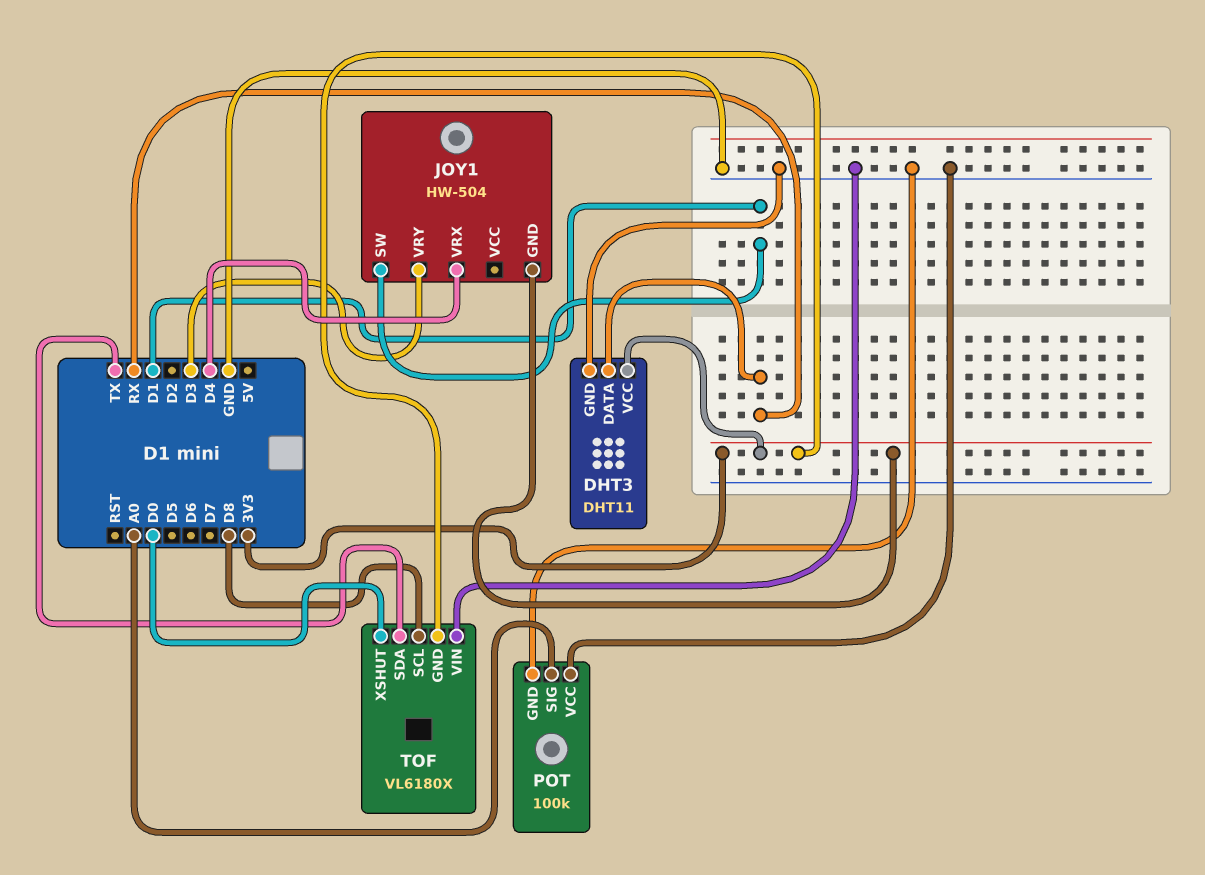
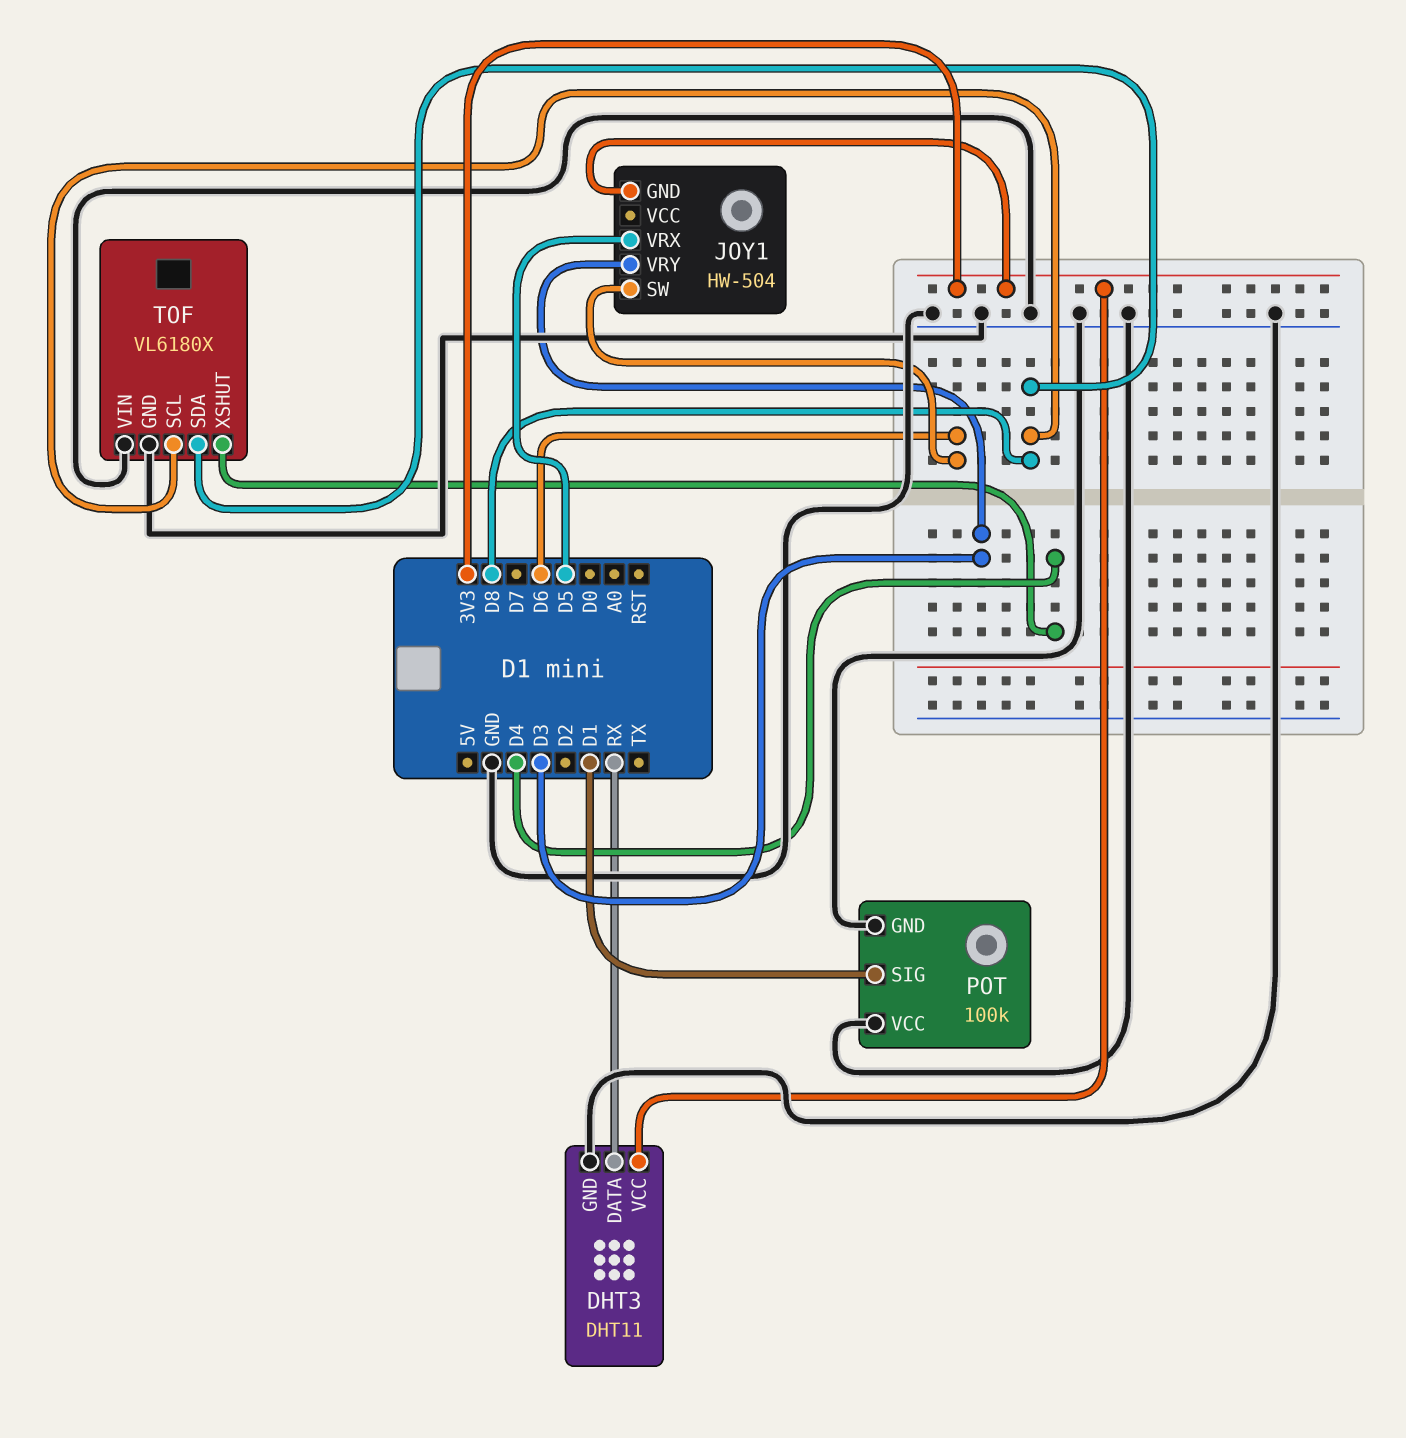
JOY1 pin SW: D1 -> D6
JOY1 pin VRX: D4 -> D5
POT pin SIG: A0 -> D1
TOF pin GND: 3V3 -> GND
TOF pin SDA: TX -> D8
TOF pin XSHUT: D0 -> D4

